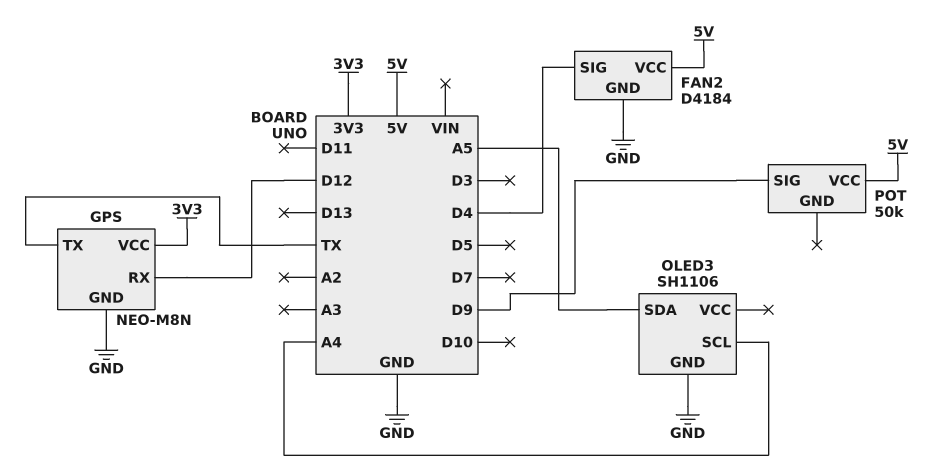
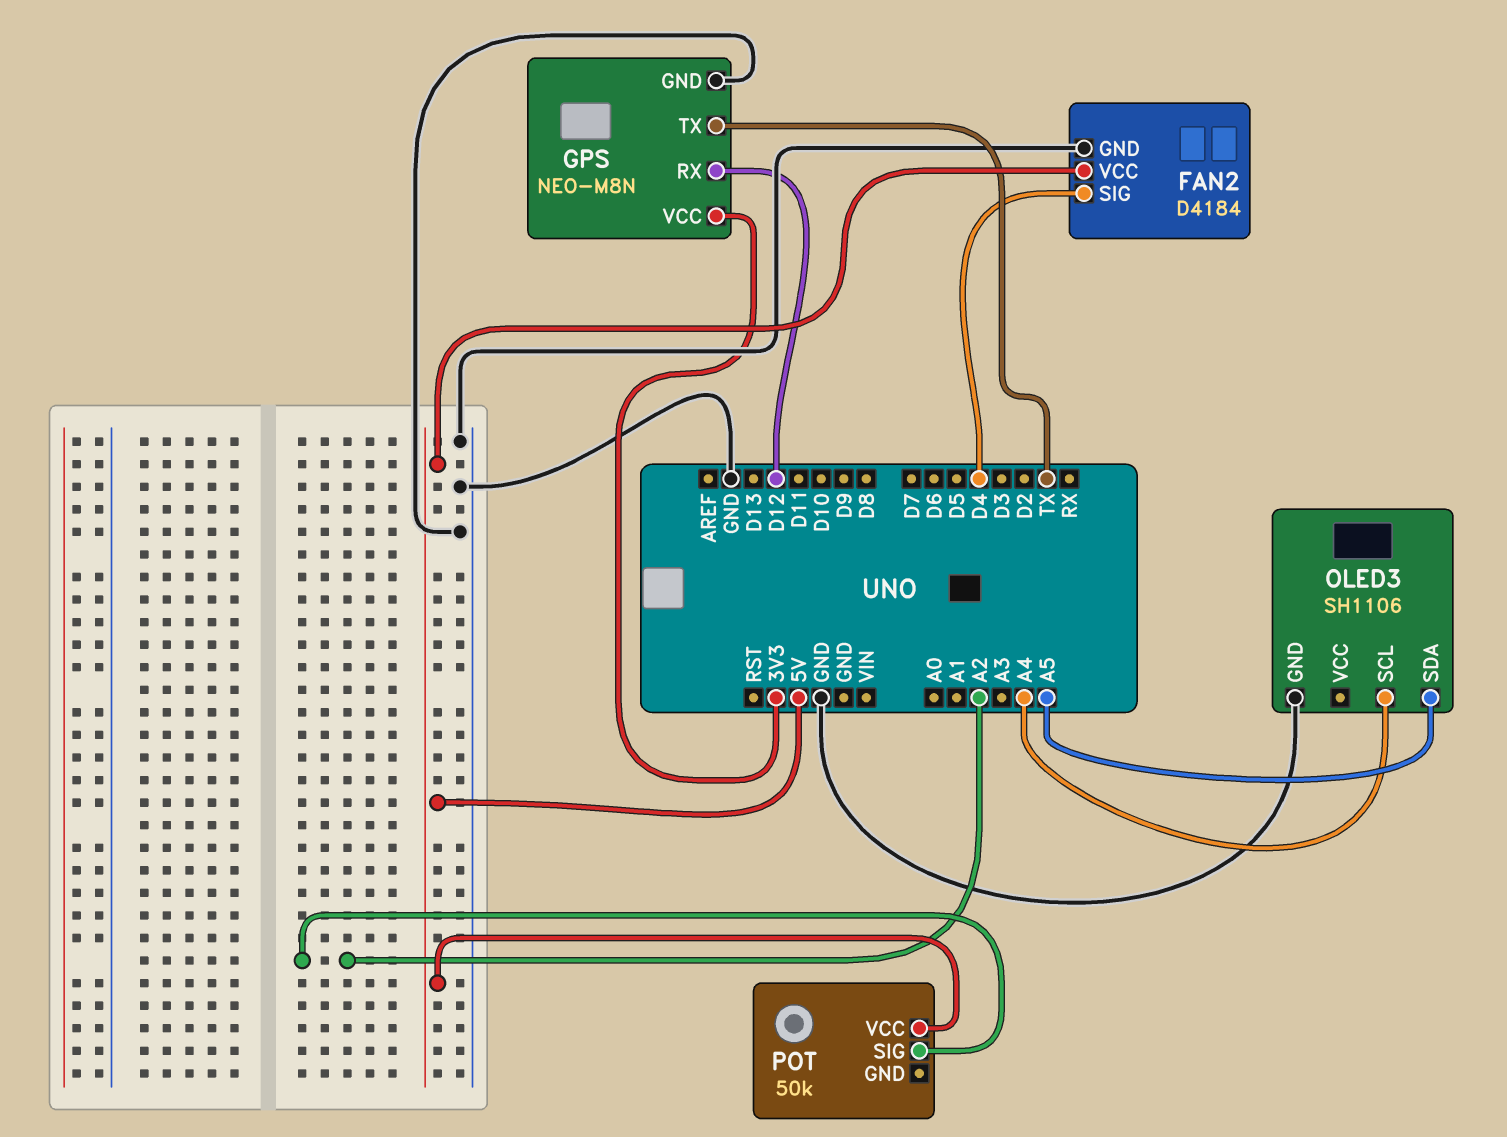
POT pin SIG: D9 -> A2

